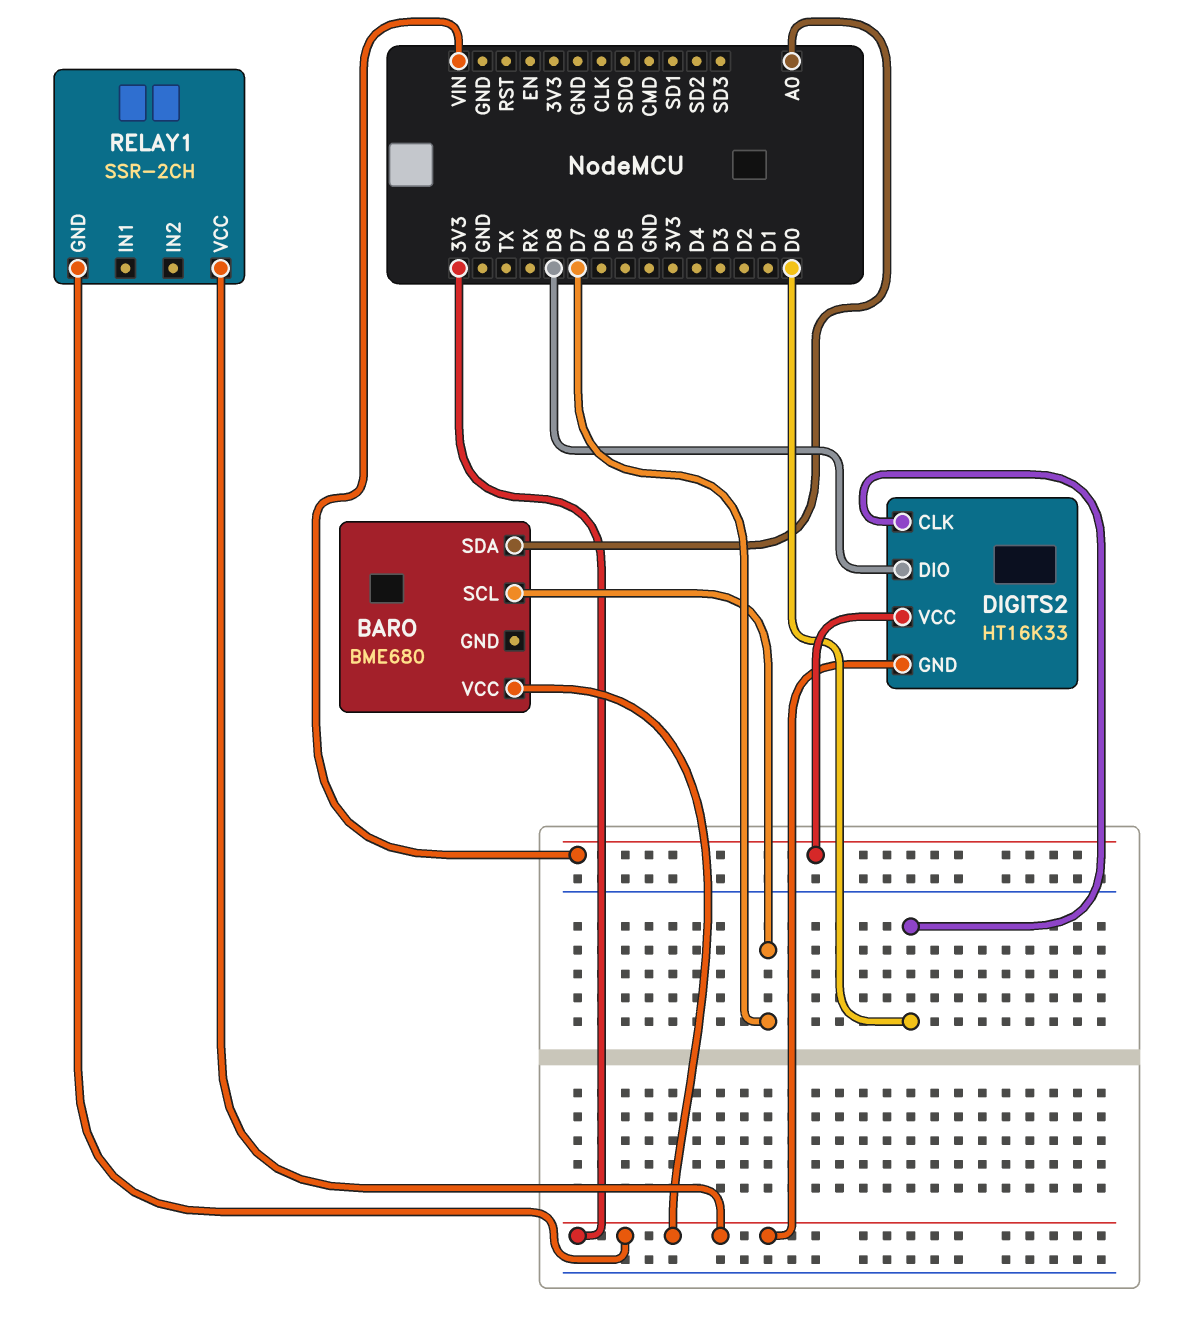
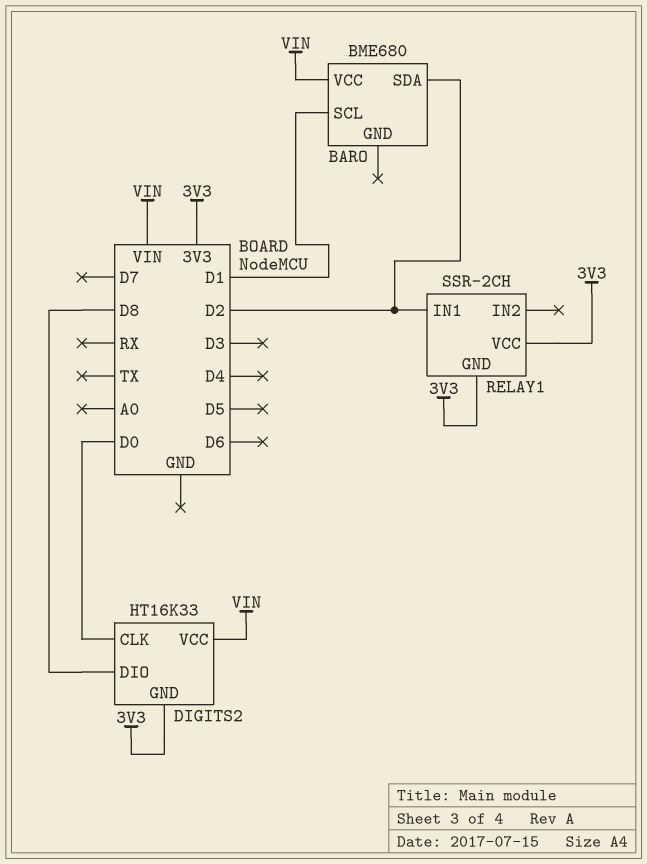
BARO pin SCL: D7 -> D1
BARO pin SDA: A0 -> D2
BARO pin VCC: 3V3 -> VIN
RELAY1 pin IN1: none -> D2

